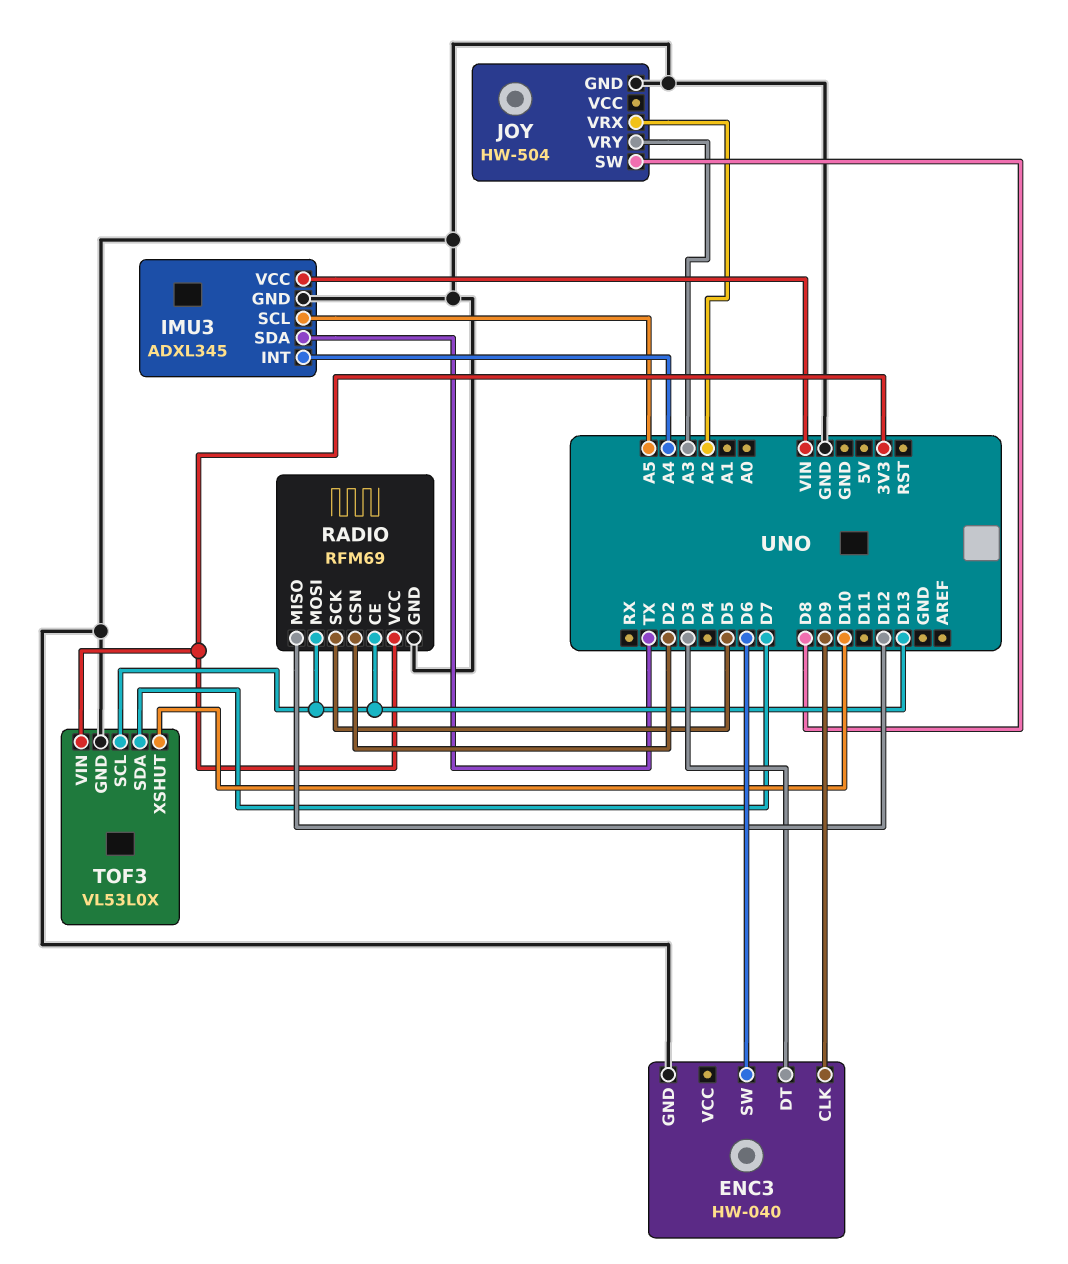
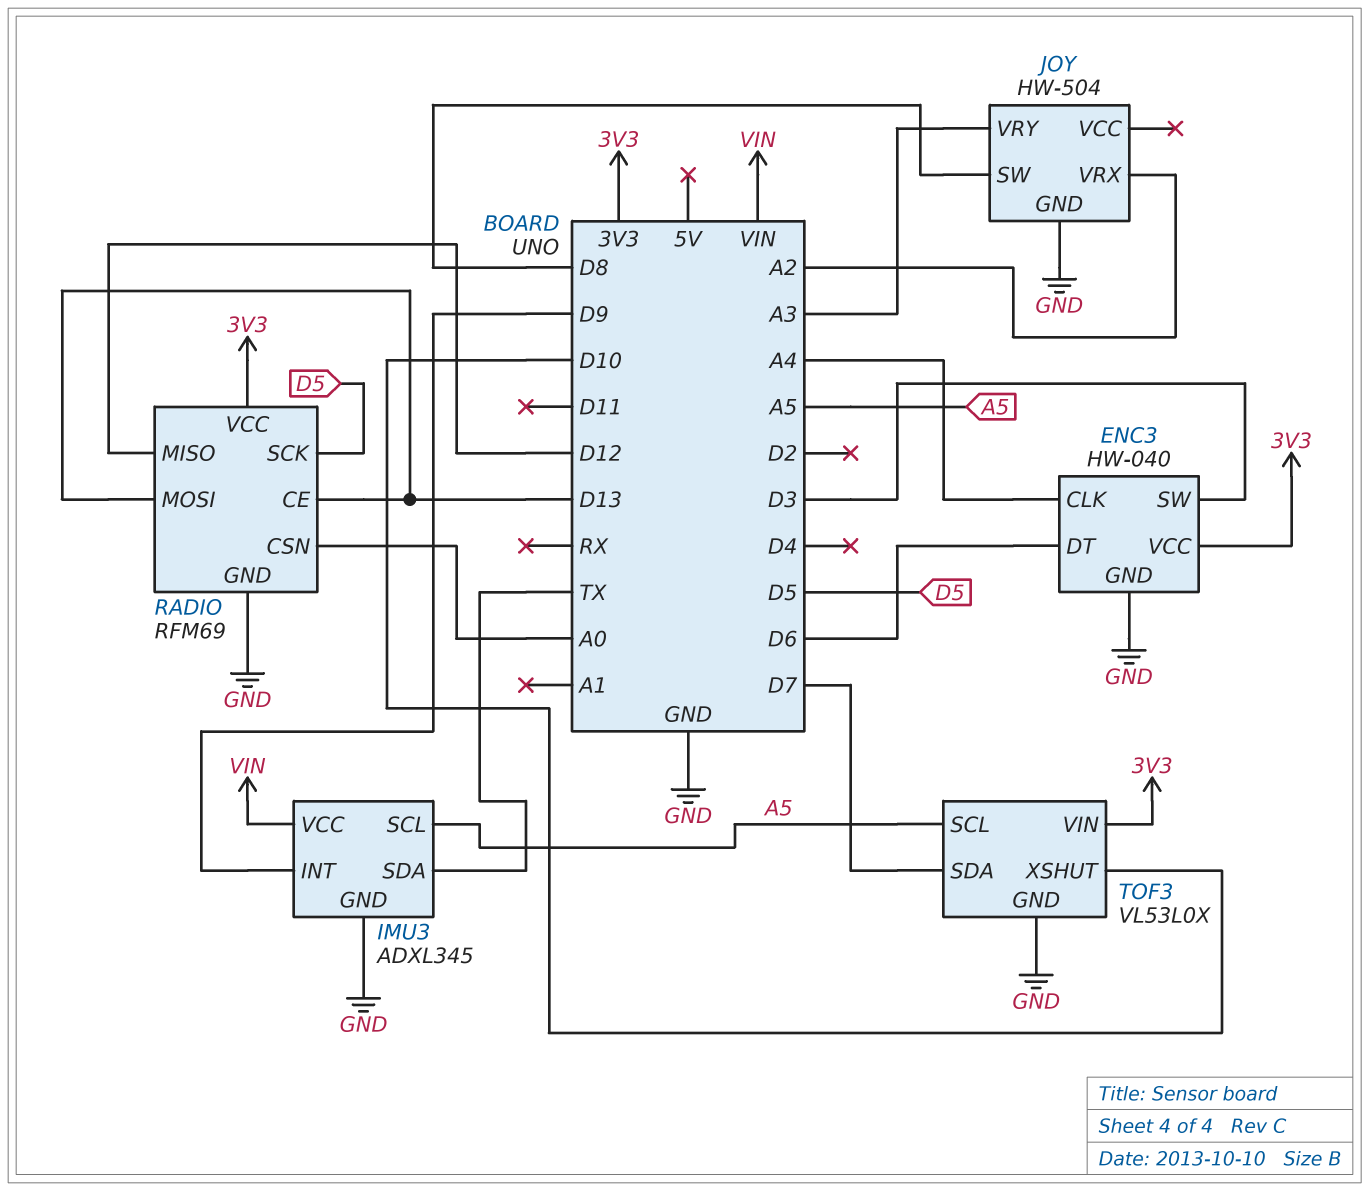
ENC3 pin CLK: D9 -> A4
ENC3 pin DT: D3 -> D6
ENC3 pin SW: D6 -> D3
ENC3 pin VCC: none -> 3V3
IMU3 pin INT: A4 -> D9
RADIO pin CSN: D2 -> A0
TOF3 pin SCL: D13 -> A5

